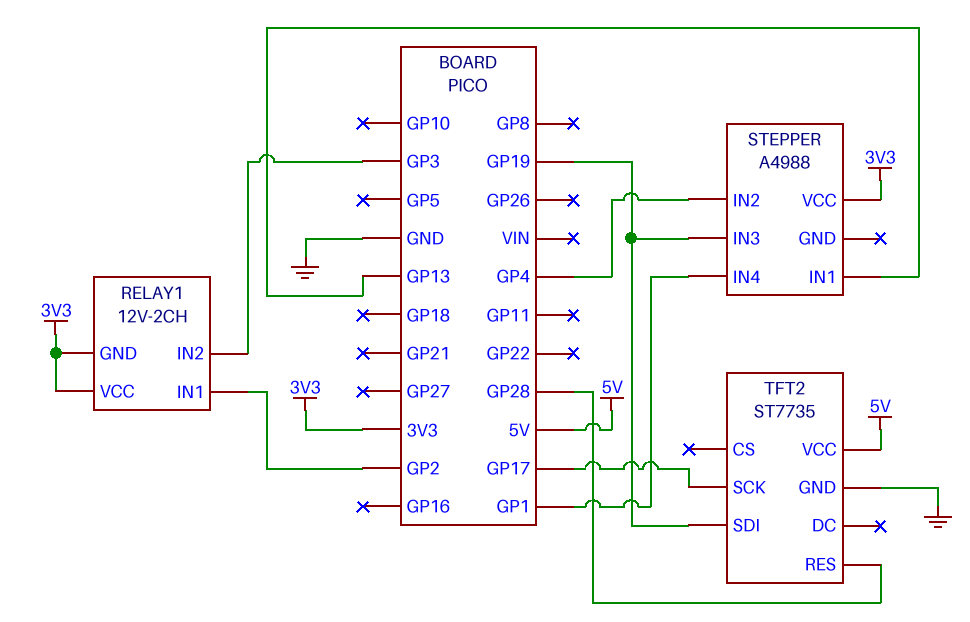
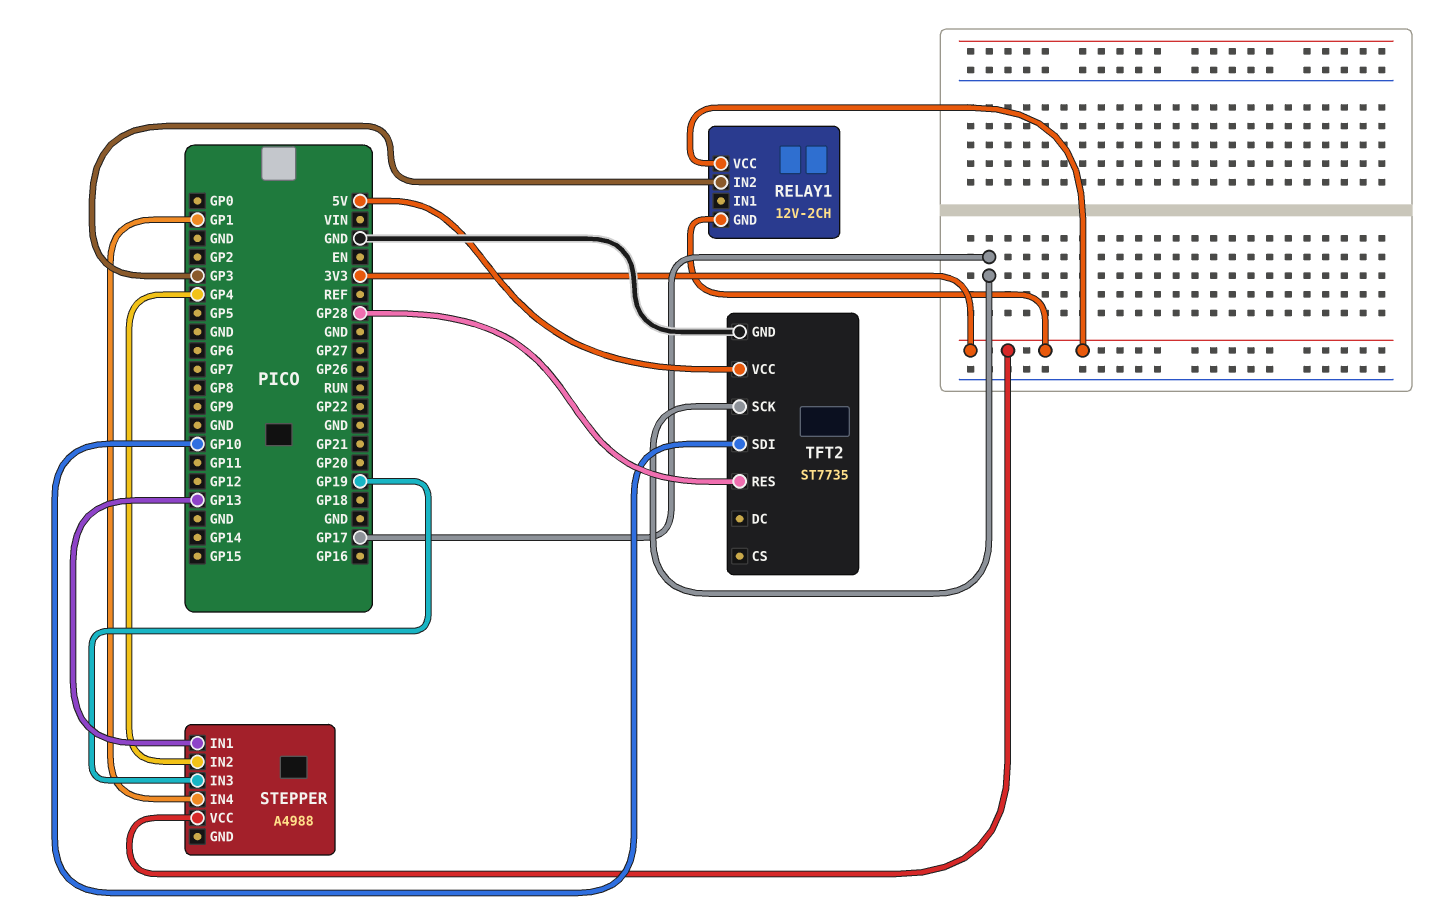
RELAY1 pin IN1: GP2 -> none
TFT2 pin SDI: GP19 -> GP10

